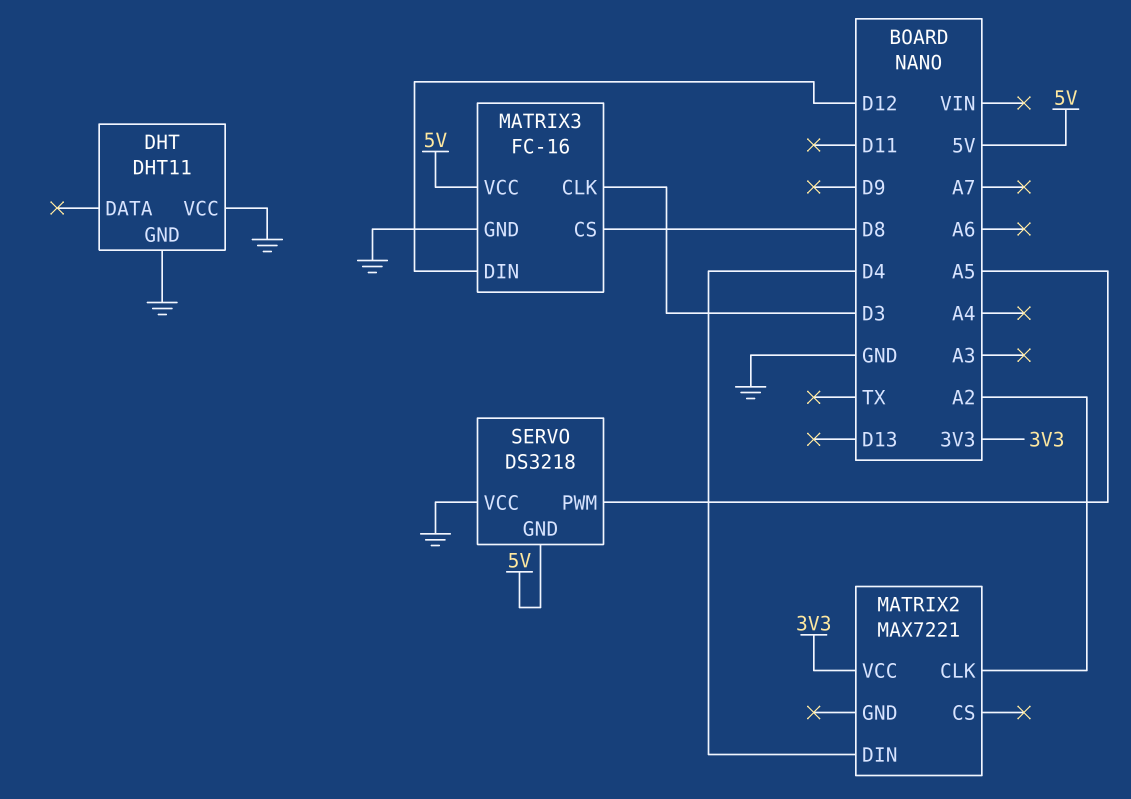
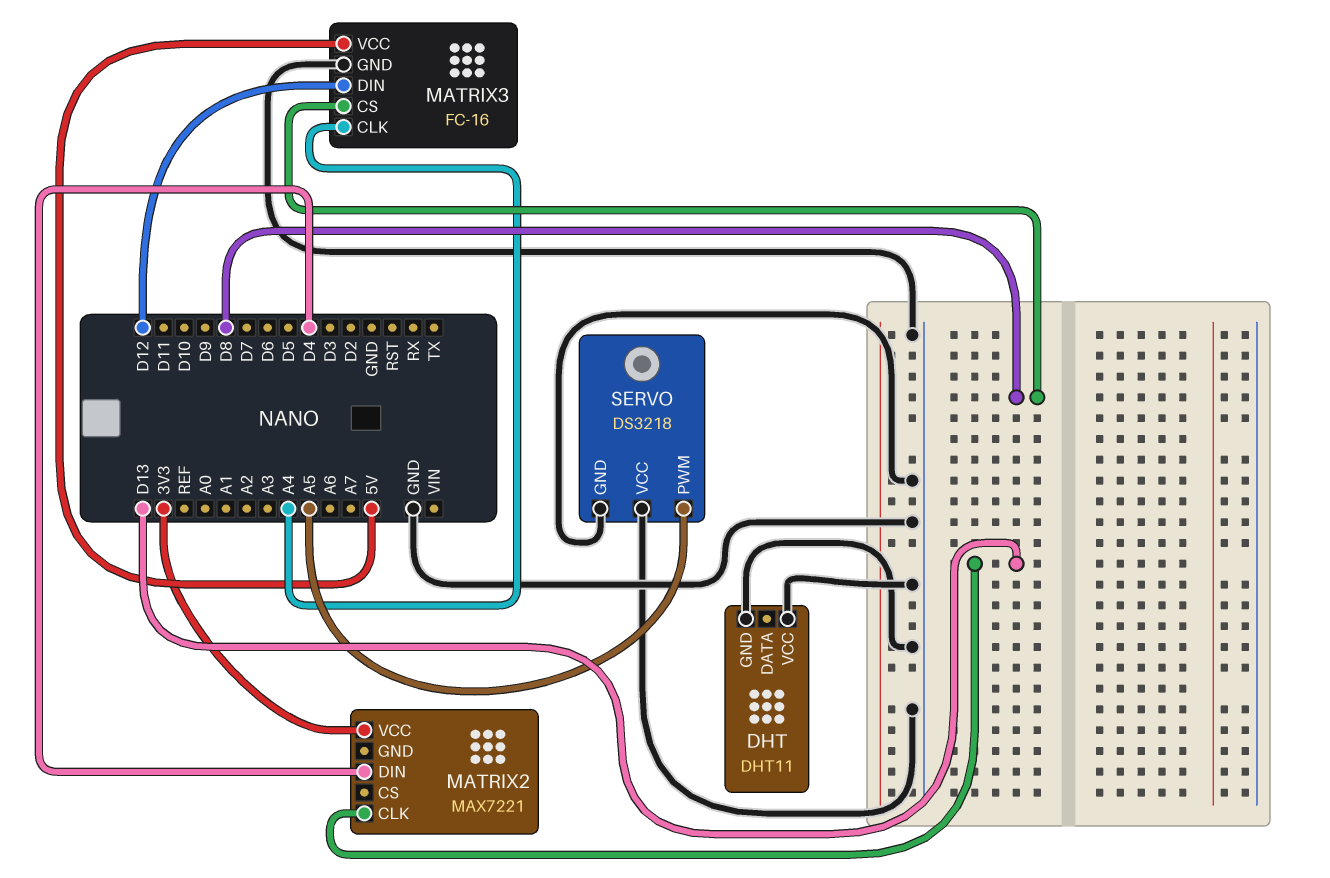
MATRIX2 pin CLK: A2 -> D13
MATRIX3 pin CLK: D3 -> A4
SERVO pin GND: 5V -> GND

